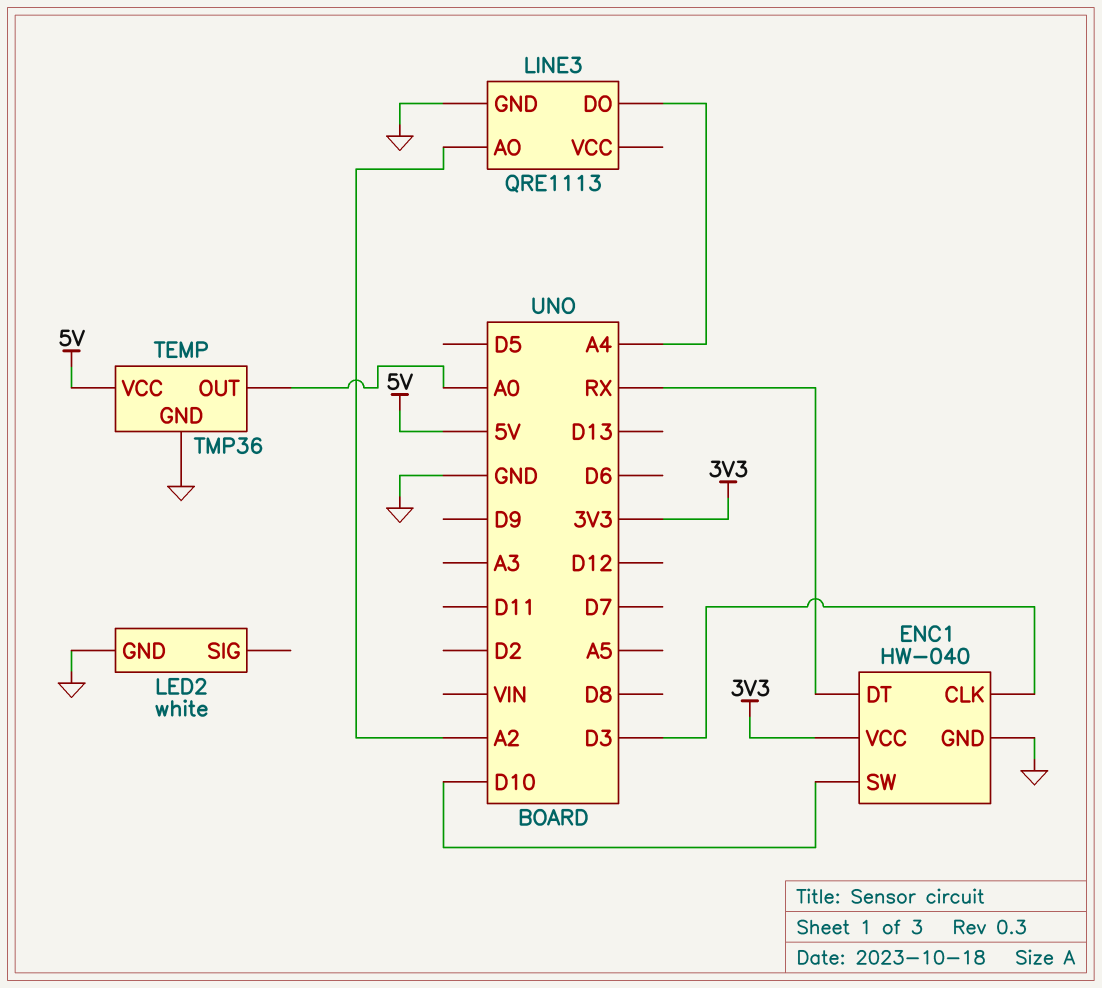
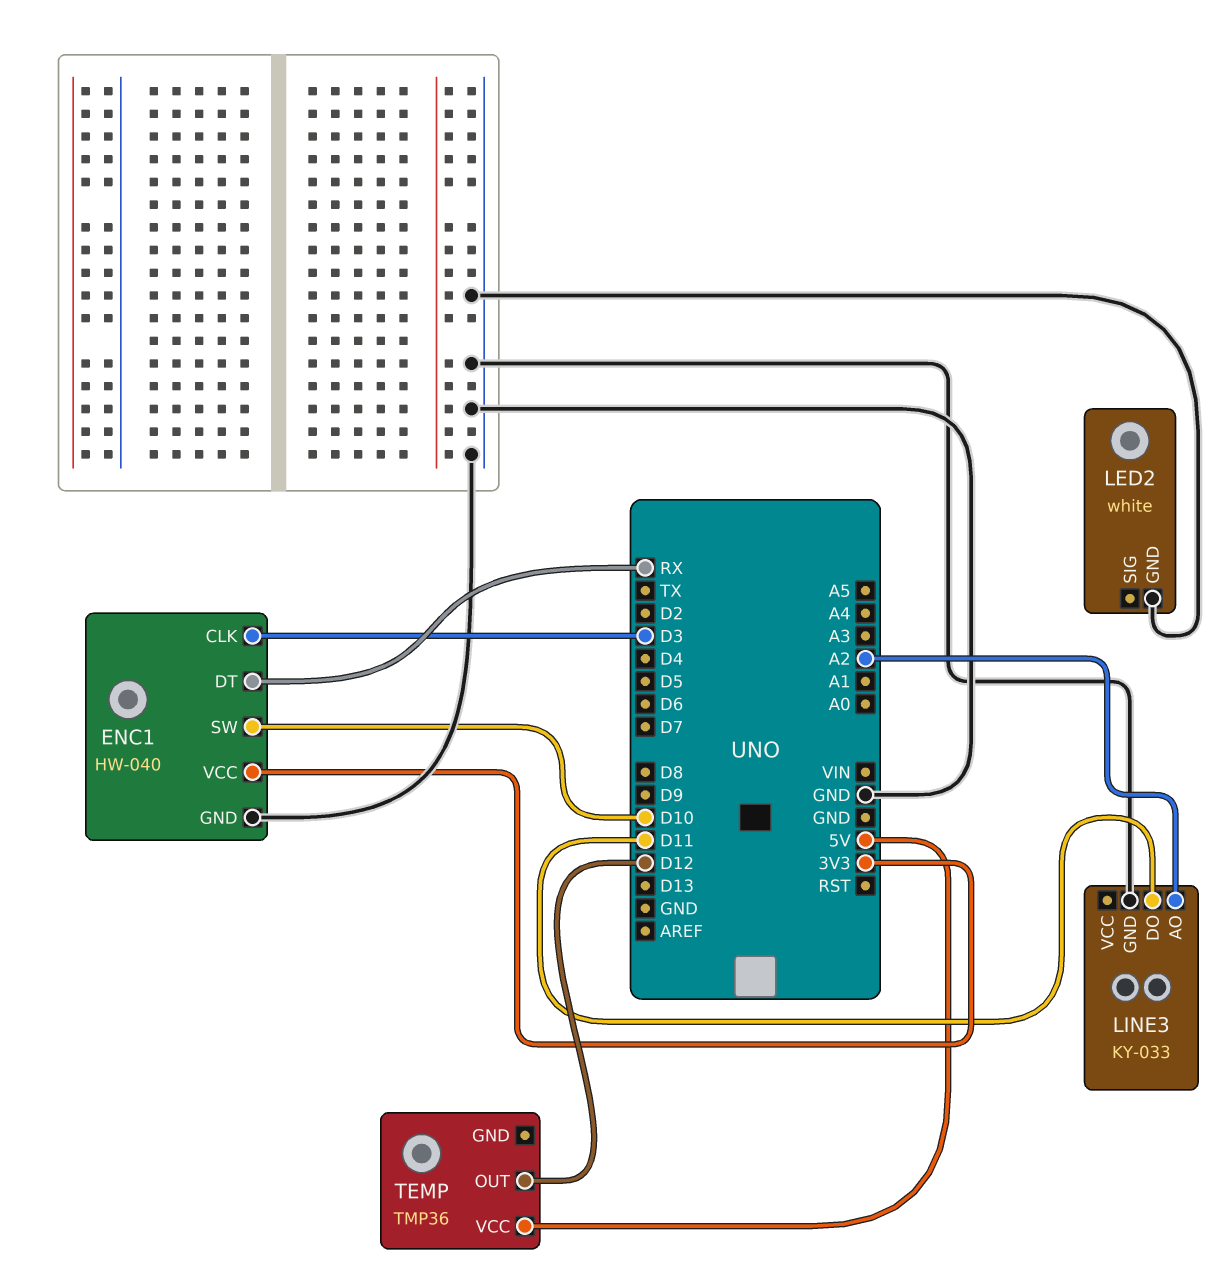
LINE3: QRE1113 -> KY-033
LINE3 pin DO: A4 -> D11
TEMP pin GND: GND -> none
TEMP pin OUT: A0 -> D12

